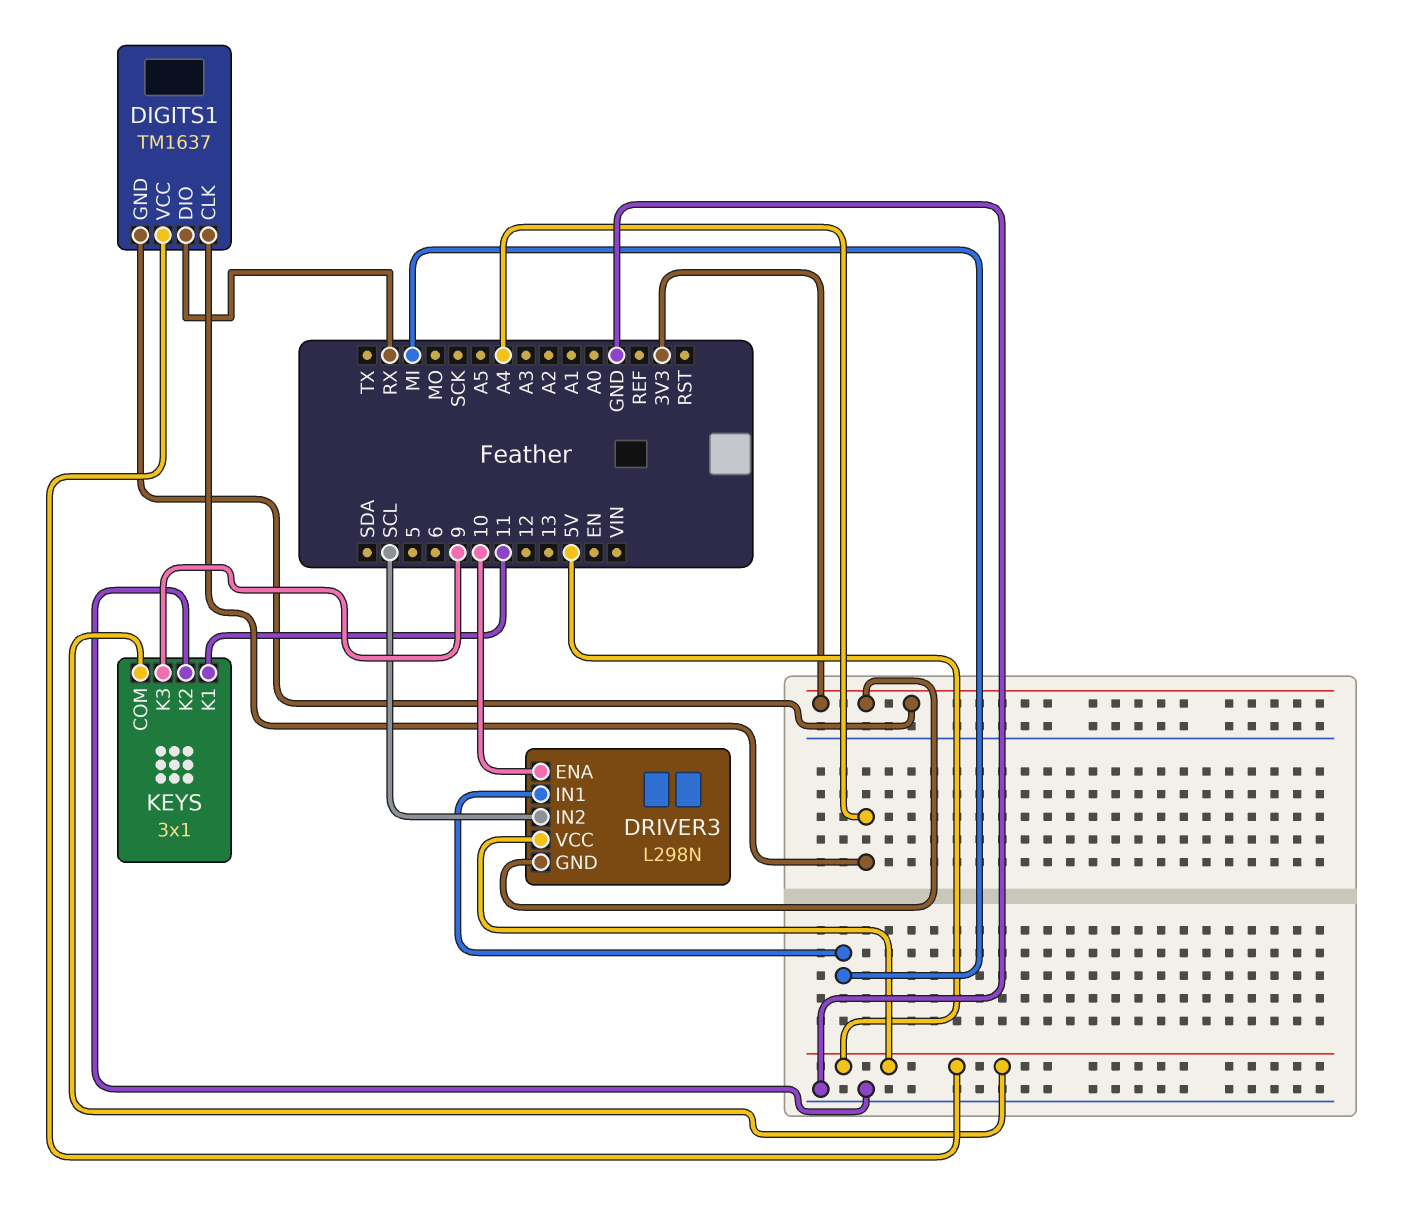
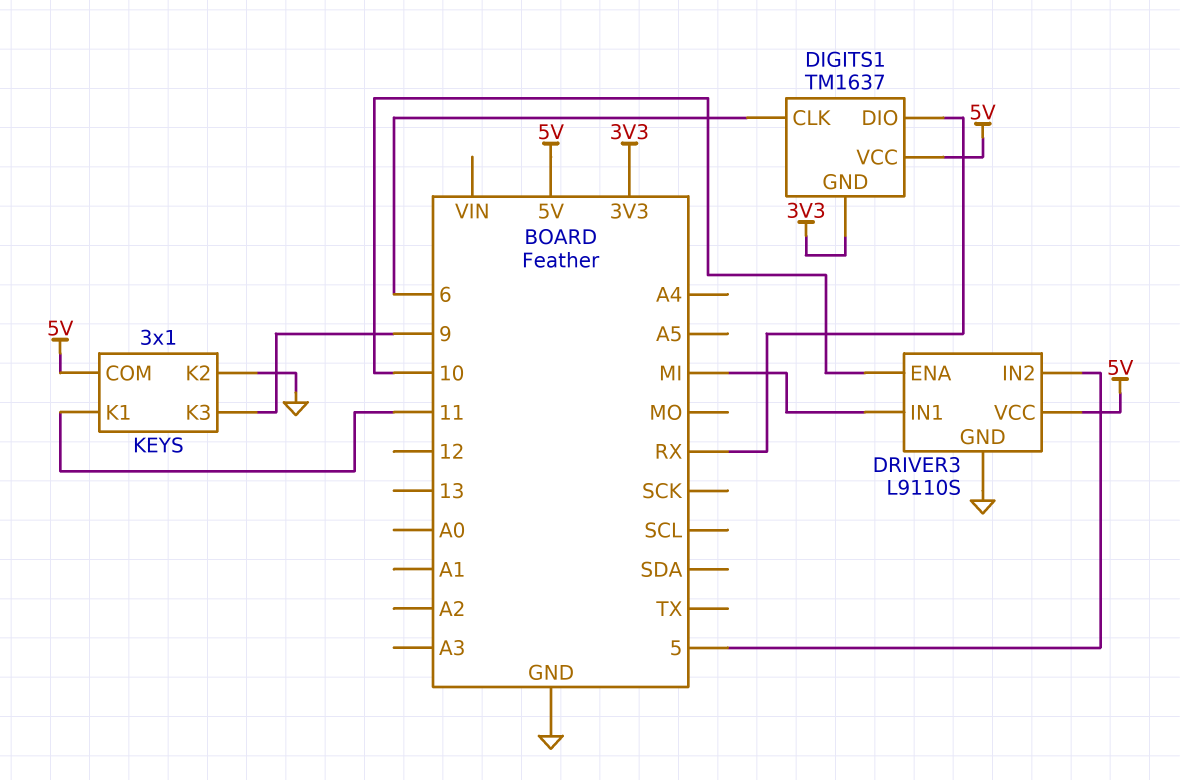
DIGITS1 pin CLK: A4 -> 6
DRIVER3: L298N -> L9110S
DRIVER3 pin GND: 3V3 -> GND
DRIVER3 pin IN2: SCL -> 5

